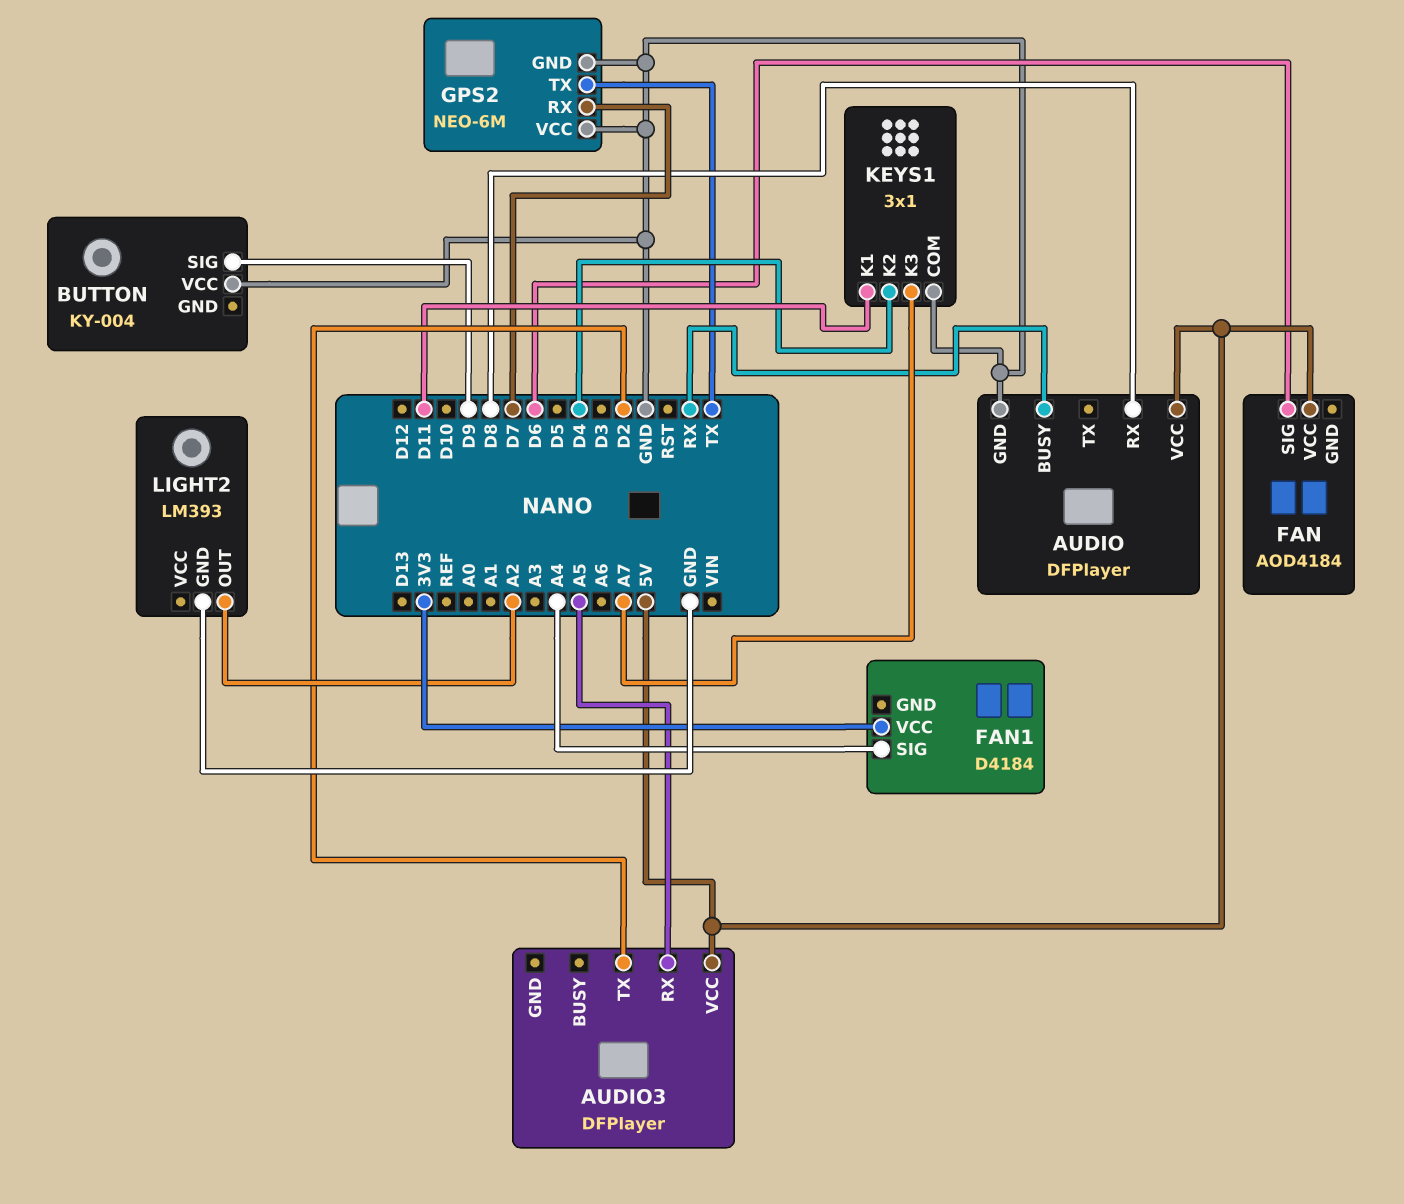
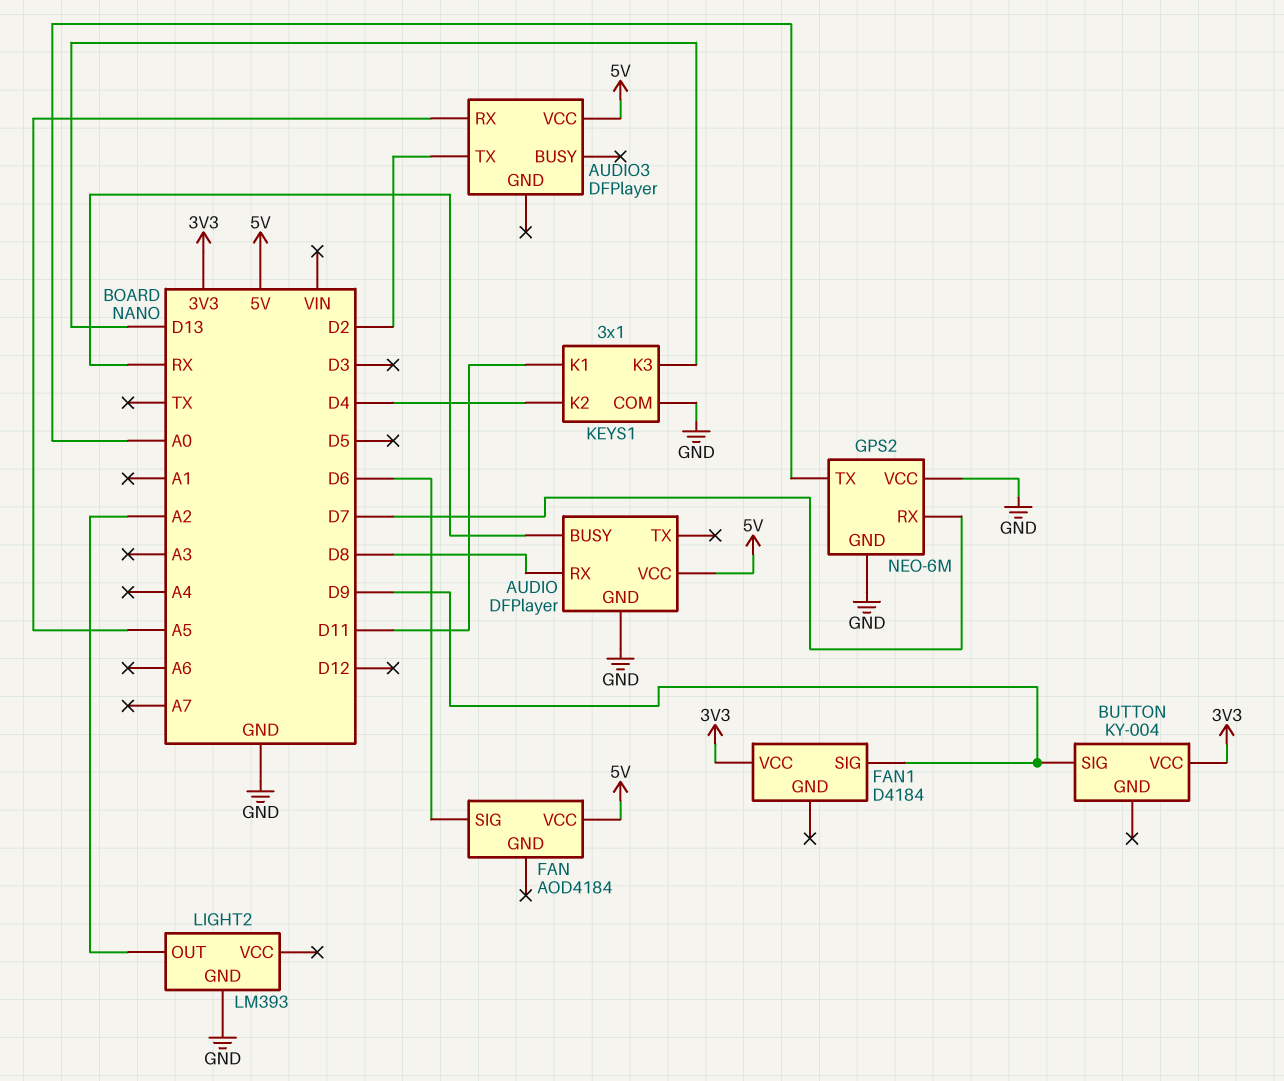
BUTTON pin VCC: GND -> 3V3
FAN1 pin SIG: A4 -> D9
GPS2 pin TX: TX -> A0
KEYS1 pin K3: A7 -> D13

